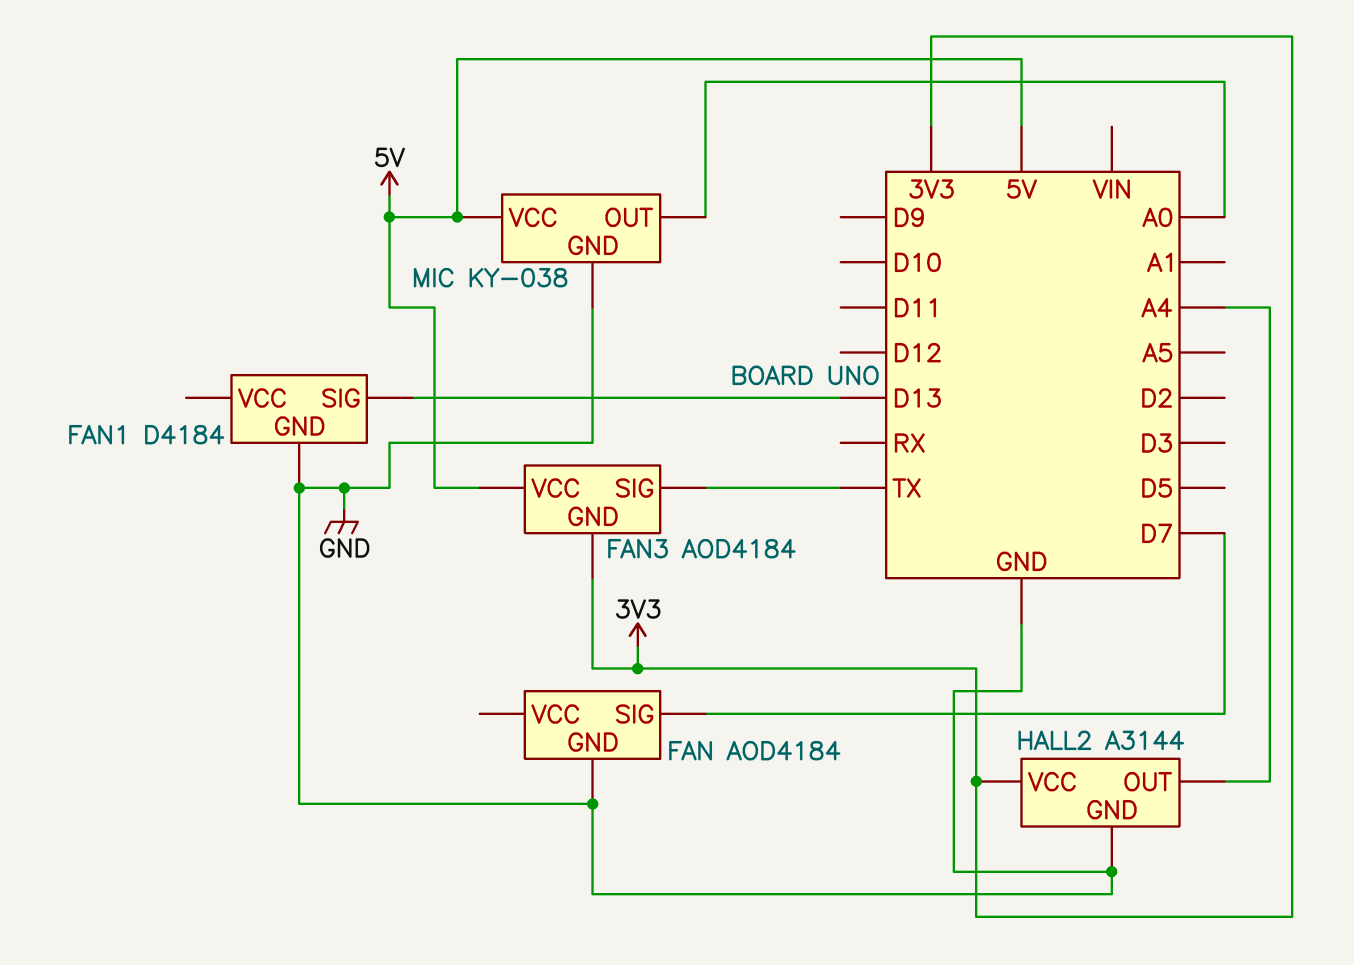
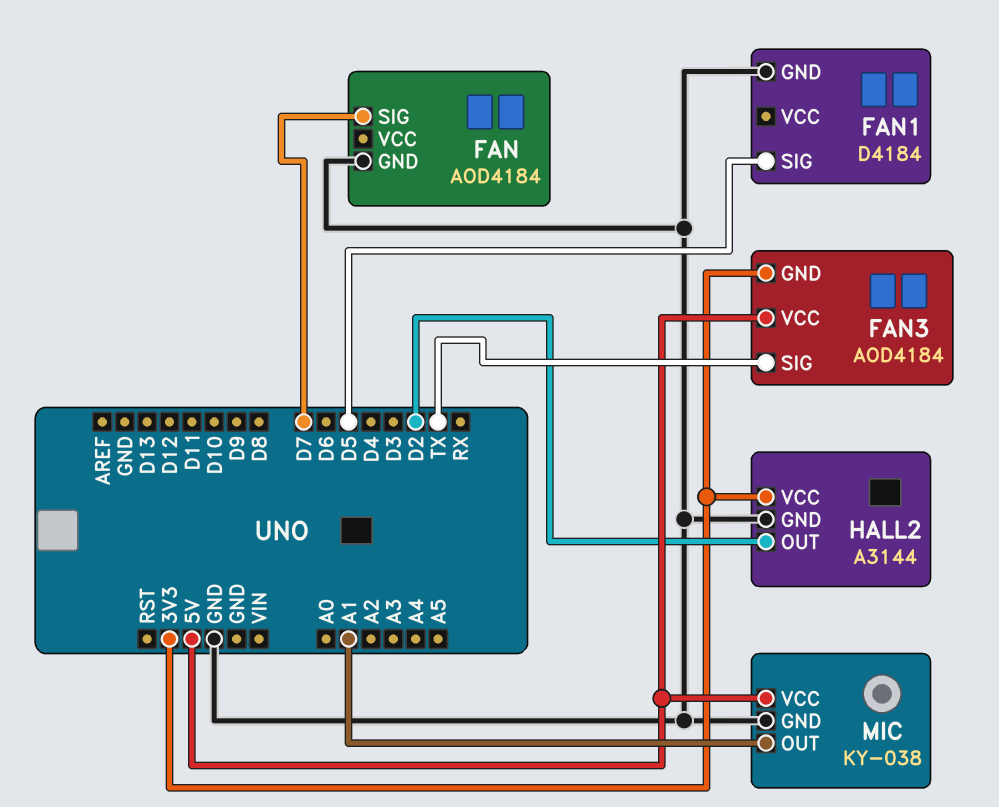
FAN1 pin SIG: D13 -> D5
HALL2 pin OUT: A4 -> D2
MIC pin OUT: A0 -> A1

